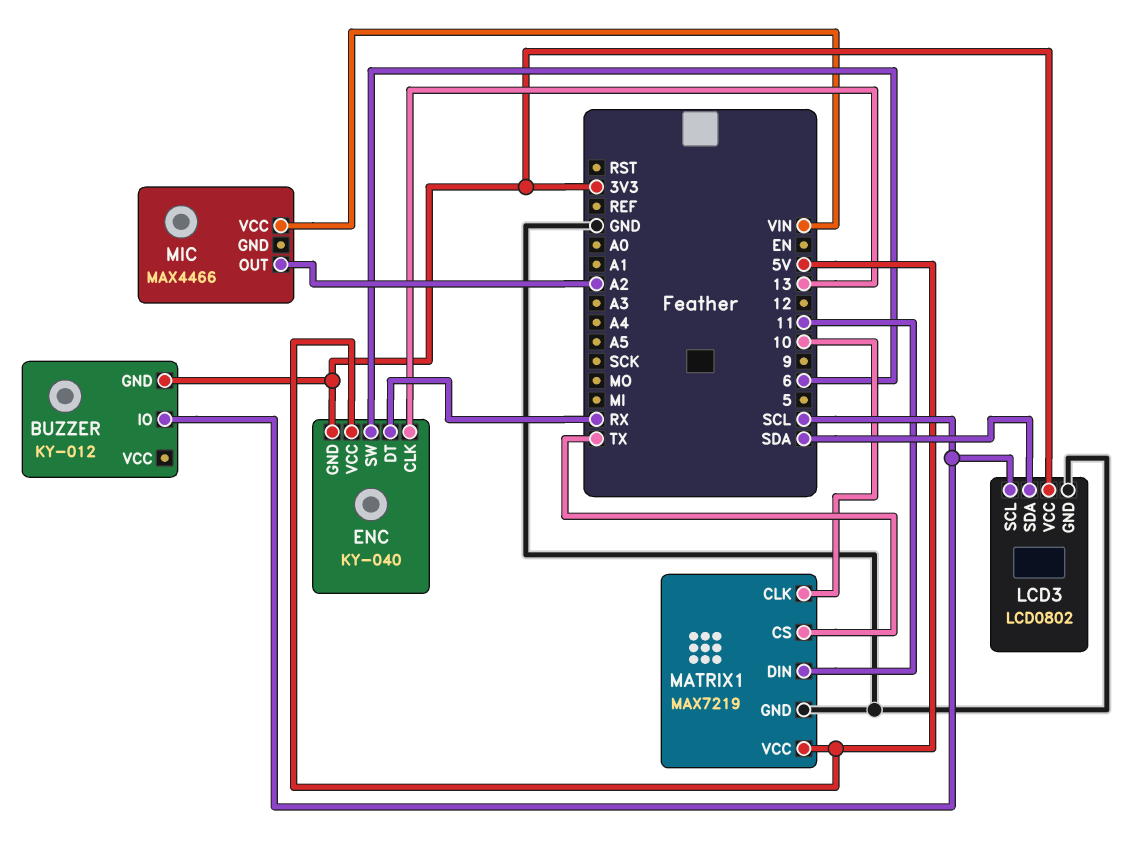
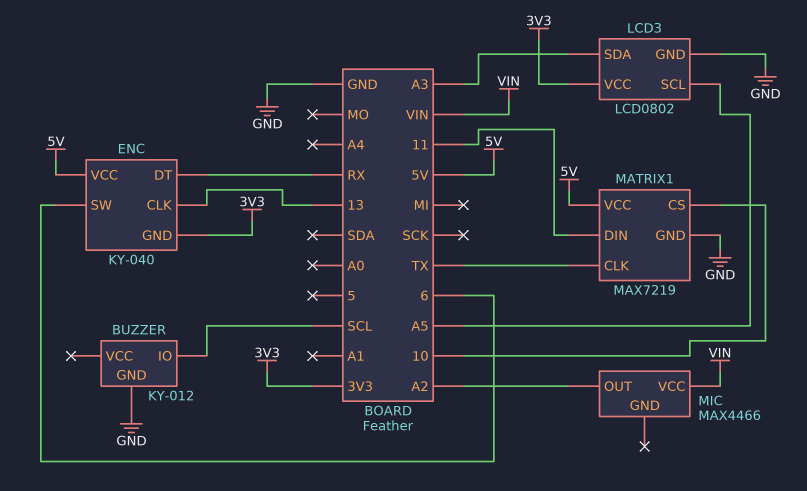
BUZZER pin GND: 3V3 -> GND
LCD3 pin SCL: SCL -> A5
LCD3 pin SDA: SDA -> A3
MATRIX1 pin CLK: 10 -> TX
MATRIX1 pin CS: TX -> 10

